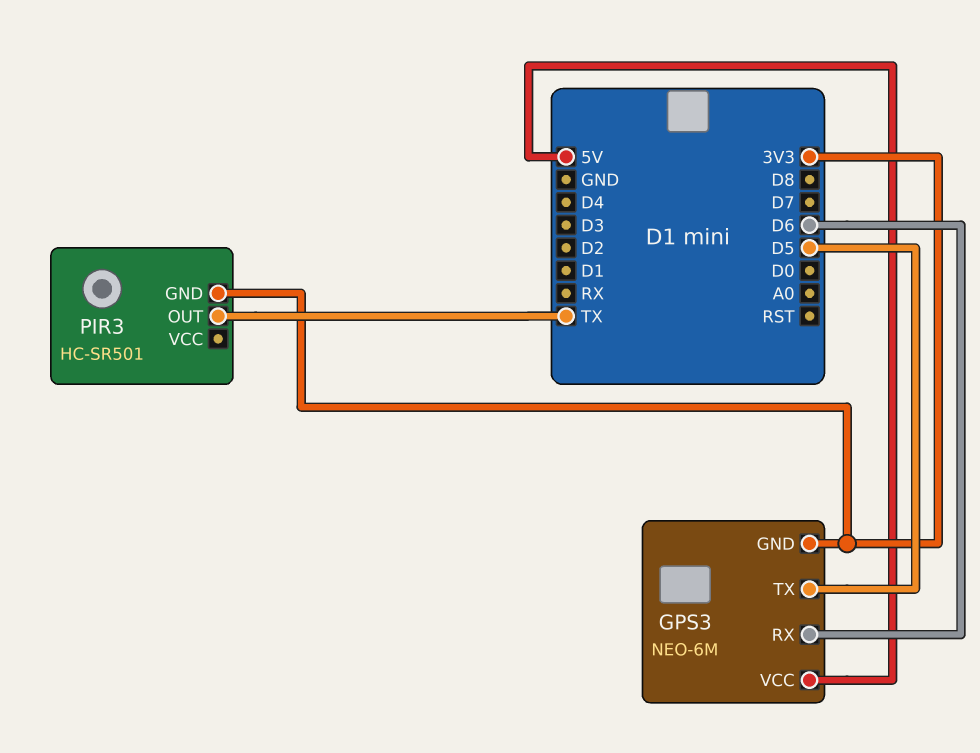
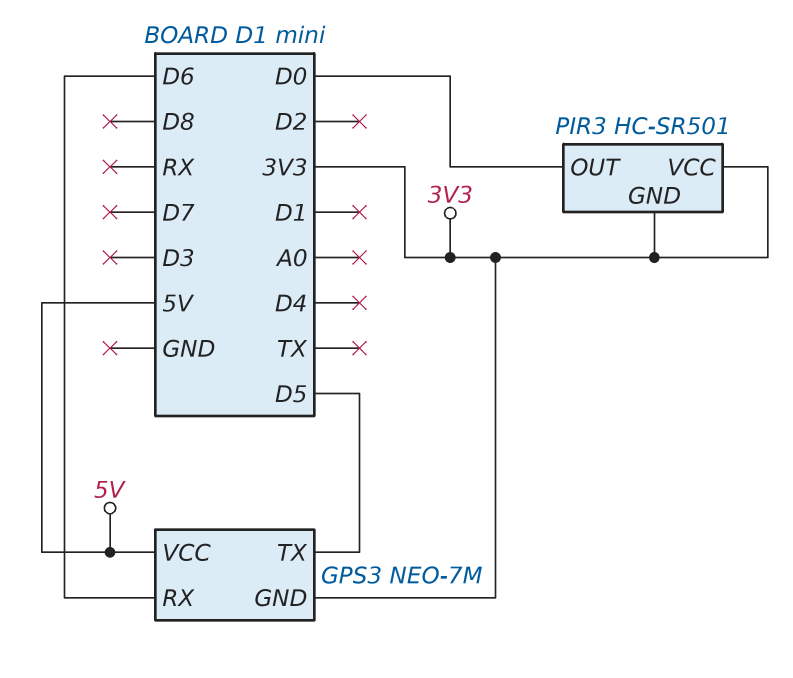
GPS3: NEO-6M -> NEO-7M
PIR3 pin OUT: TX -> D0
PIR3 pin VCC: none -> 3V3

